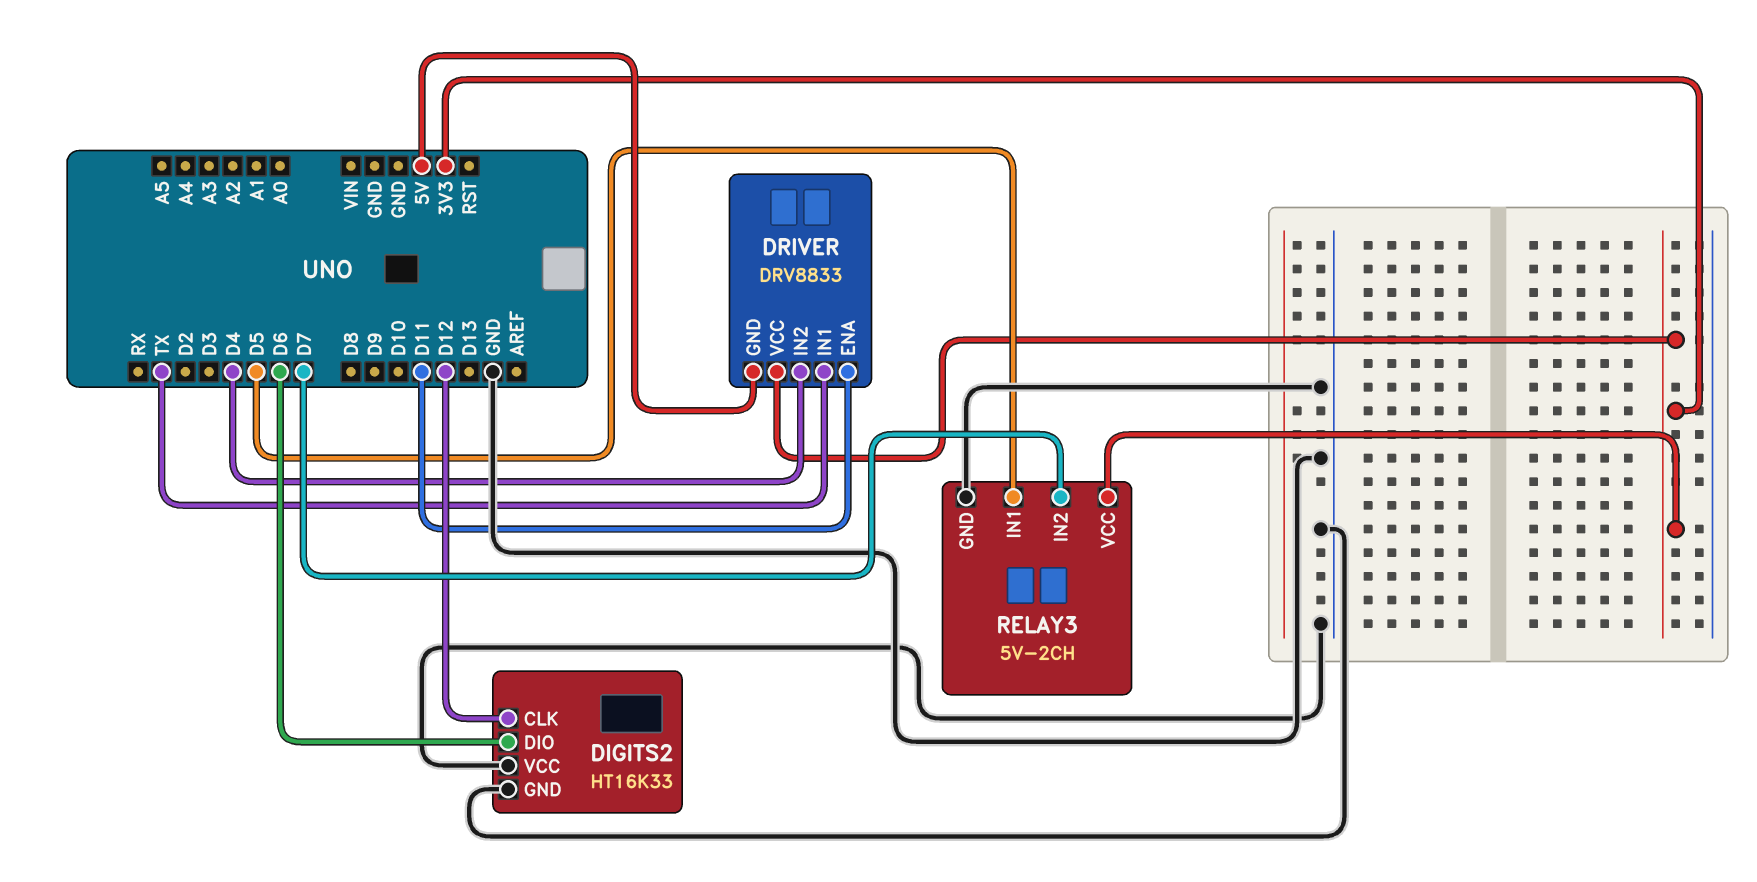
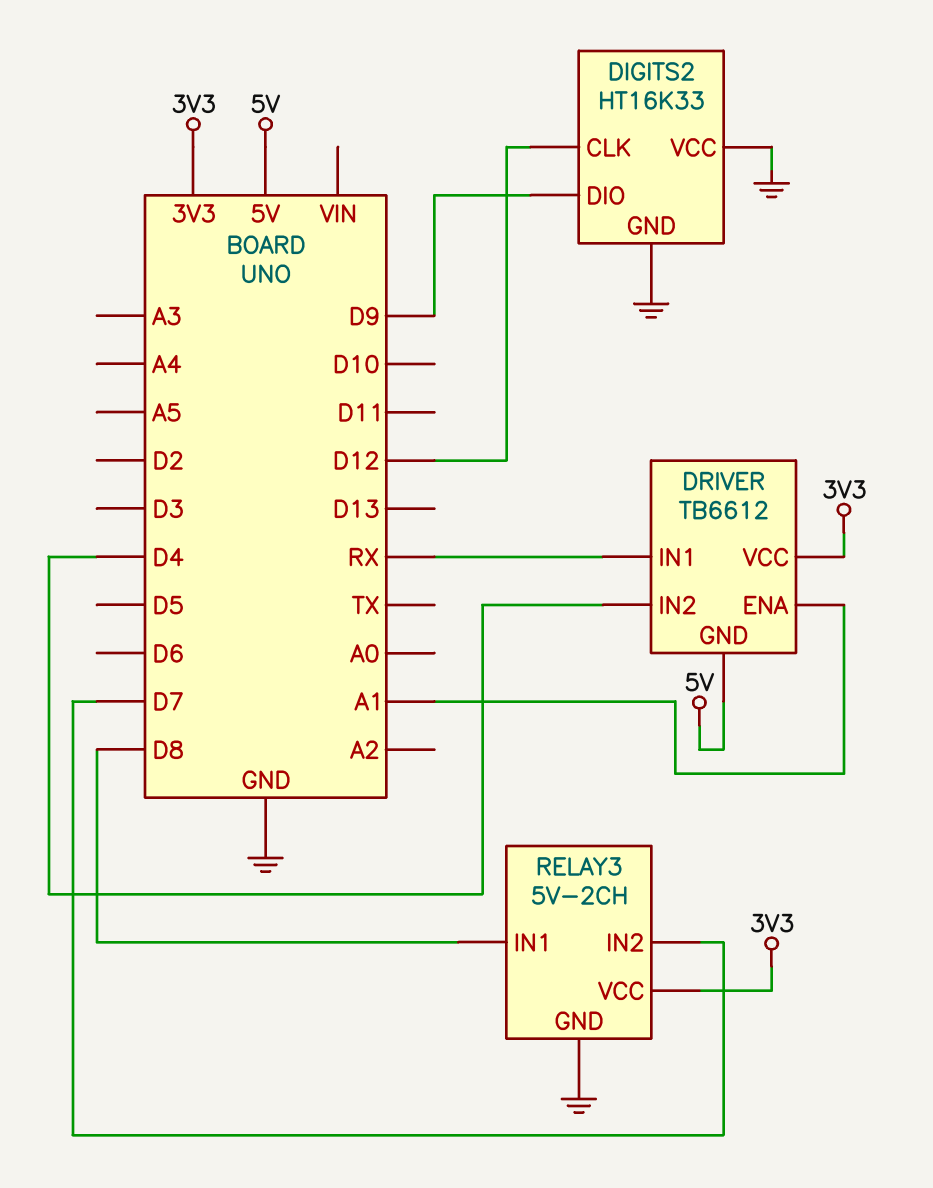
DIGITS2 pin DIO: D6 -> D9
DRIVER: DRV8833 -> TB6612
DRIVER pin ENA: D11 -> A1
DRIVER pin IN1: TX -> RX
RELAY3 pin IN1: D5 -> D8

